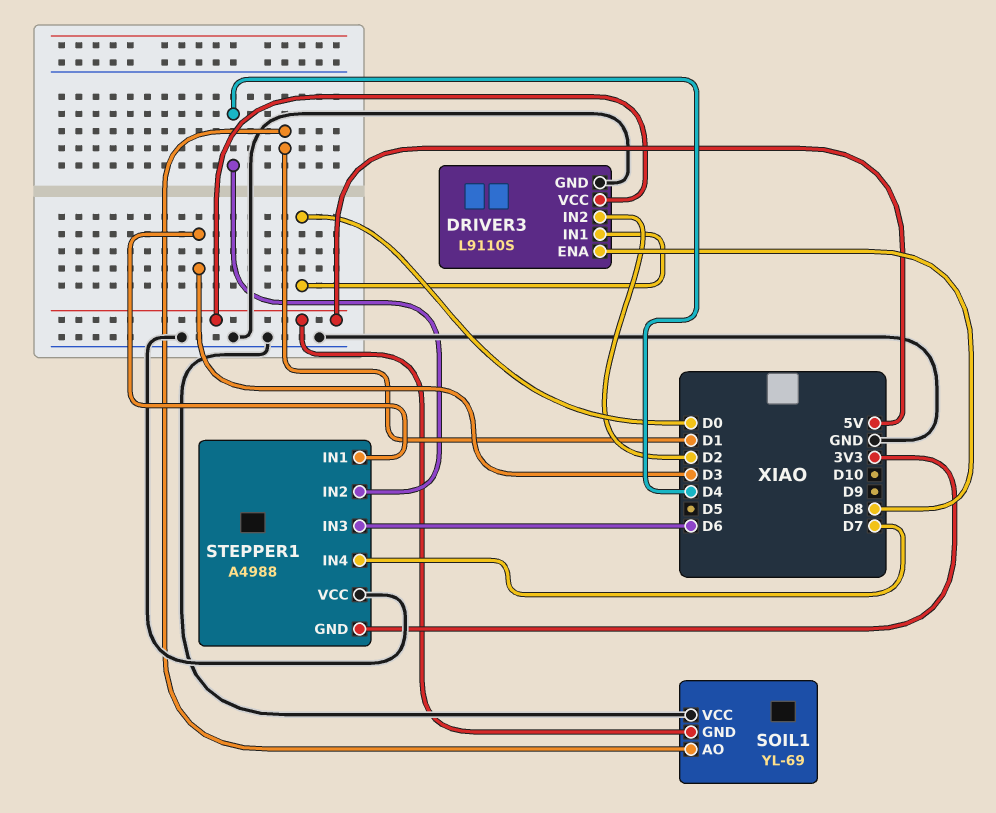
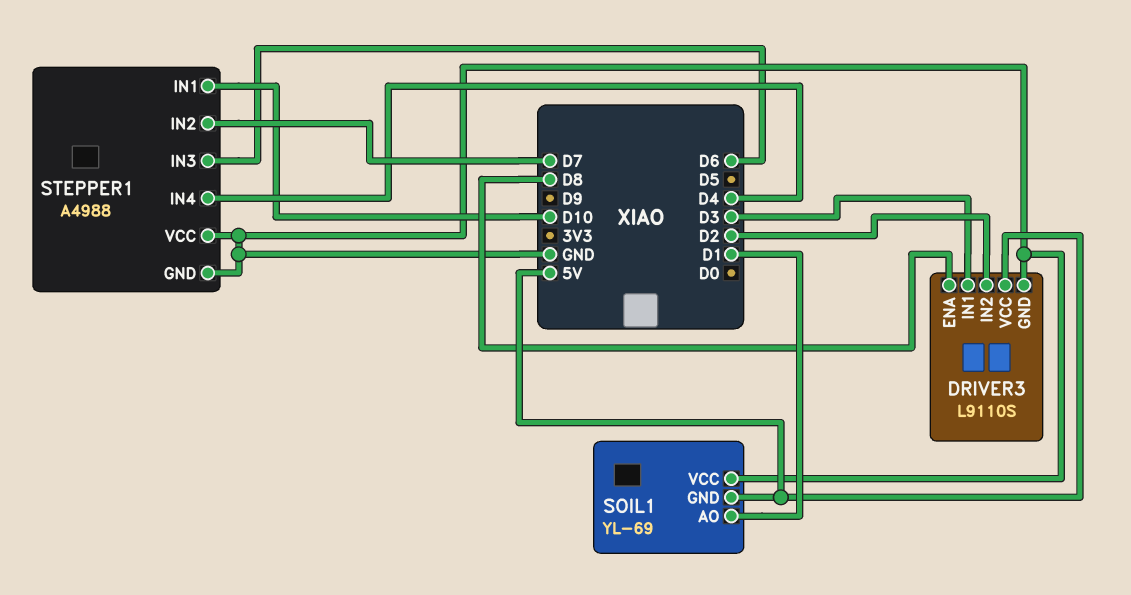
DRIVER3 pin IN1: D0 -> D3
STEPPER1 pin GND: 3V3 -> GND
STEPPER1 pin IN1: D3 -> D10
STEPPER1 pin IN2: D4 -> D7
STEPPER1 pin IN4: D7 -> D4

